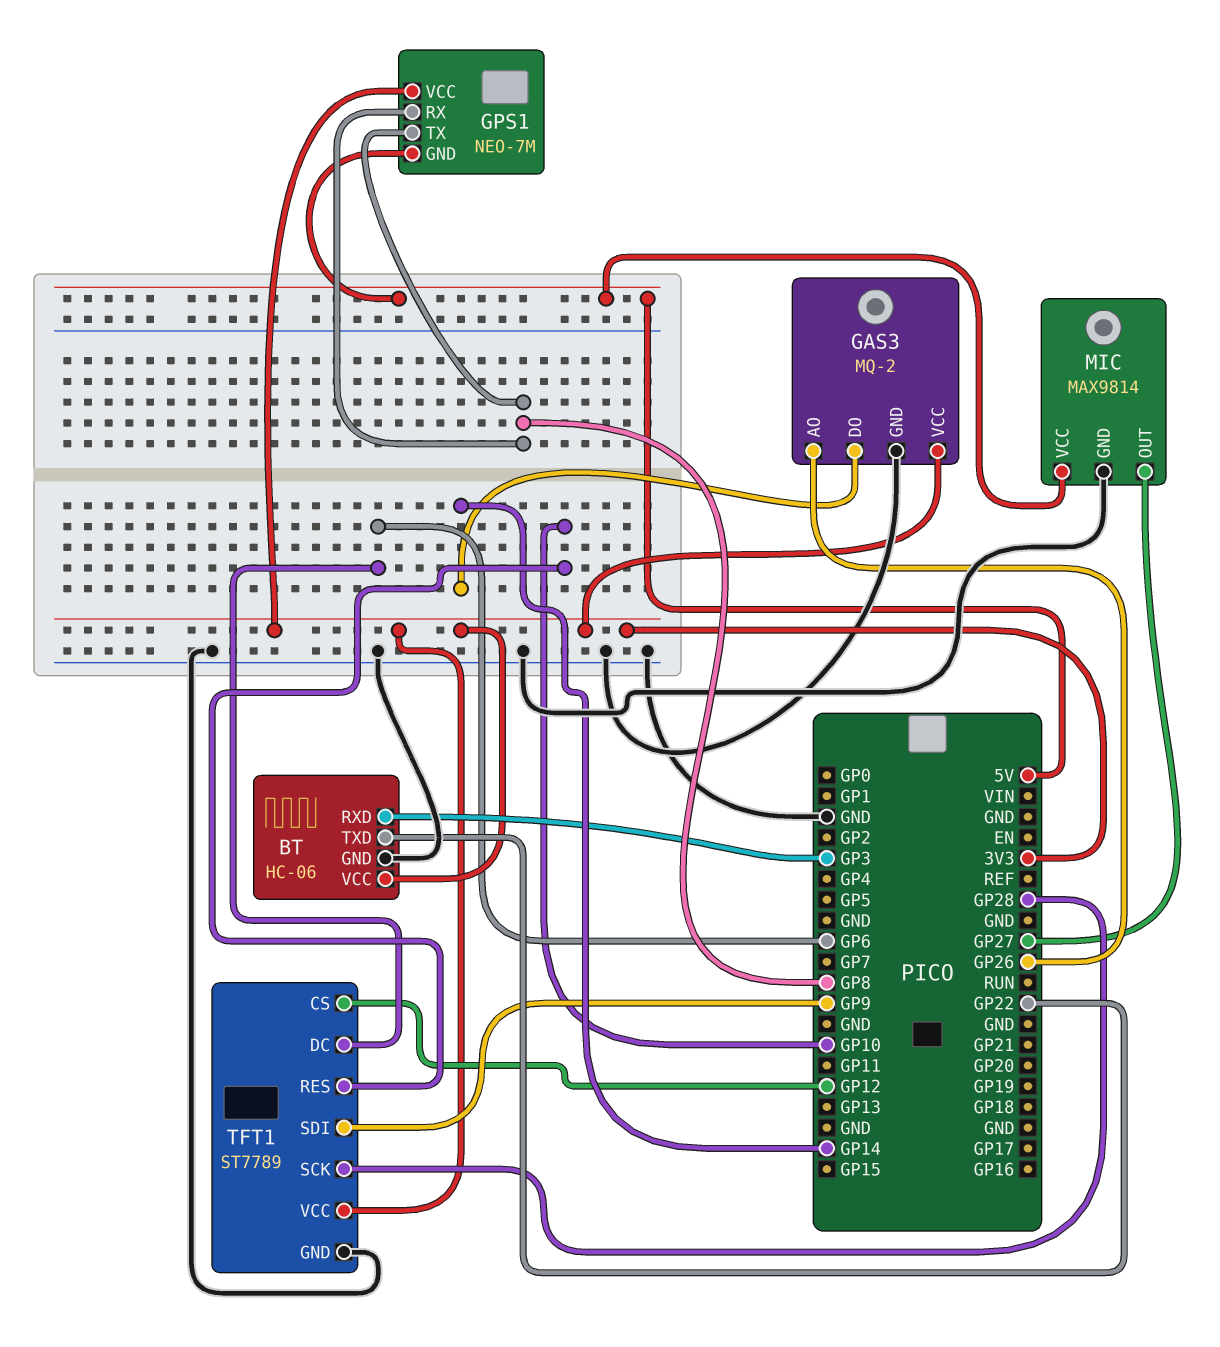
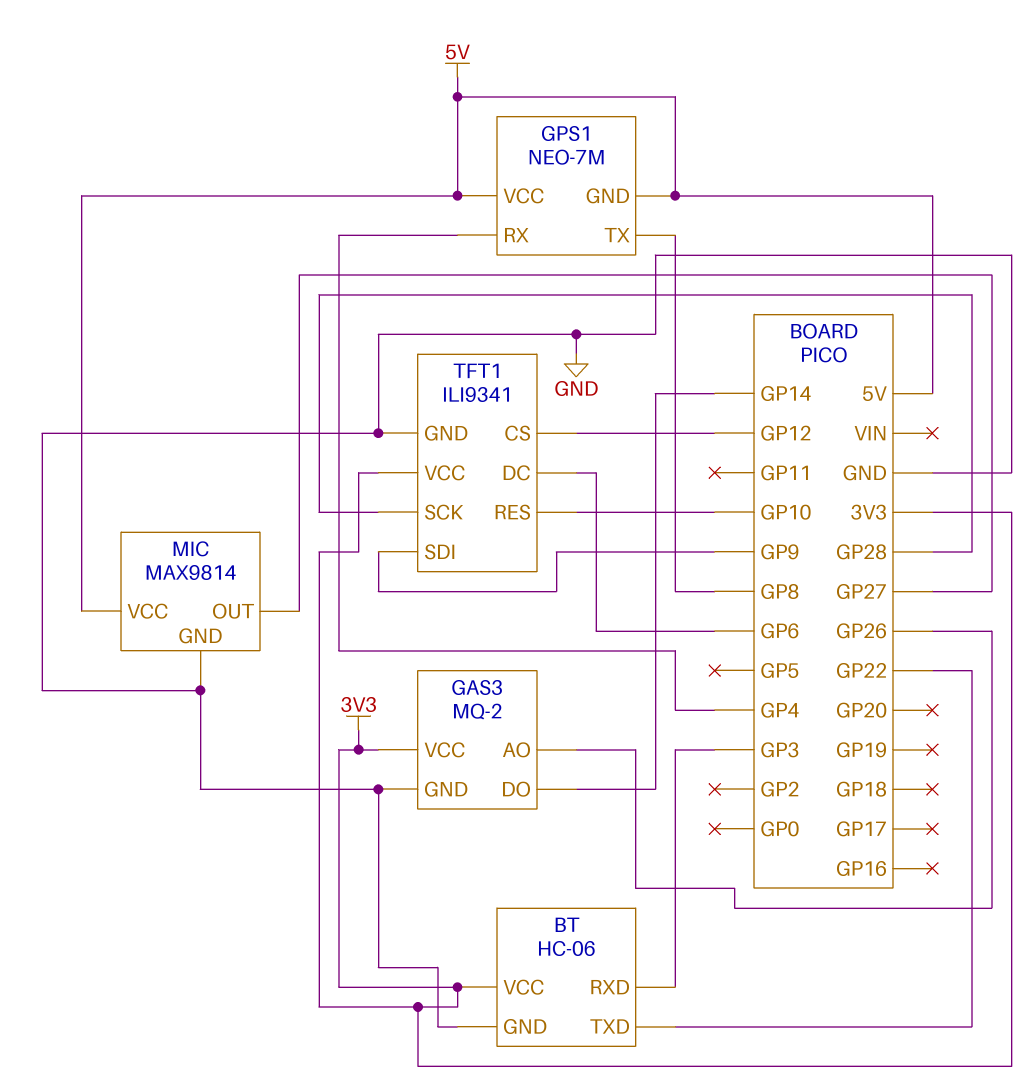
GPS1 pin RX: GP8 -> GP4
GPS1 pin VCC: 3V3 -> 5V
TFT1: ST7789 -> ILI9341

